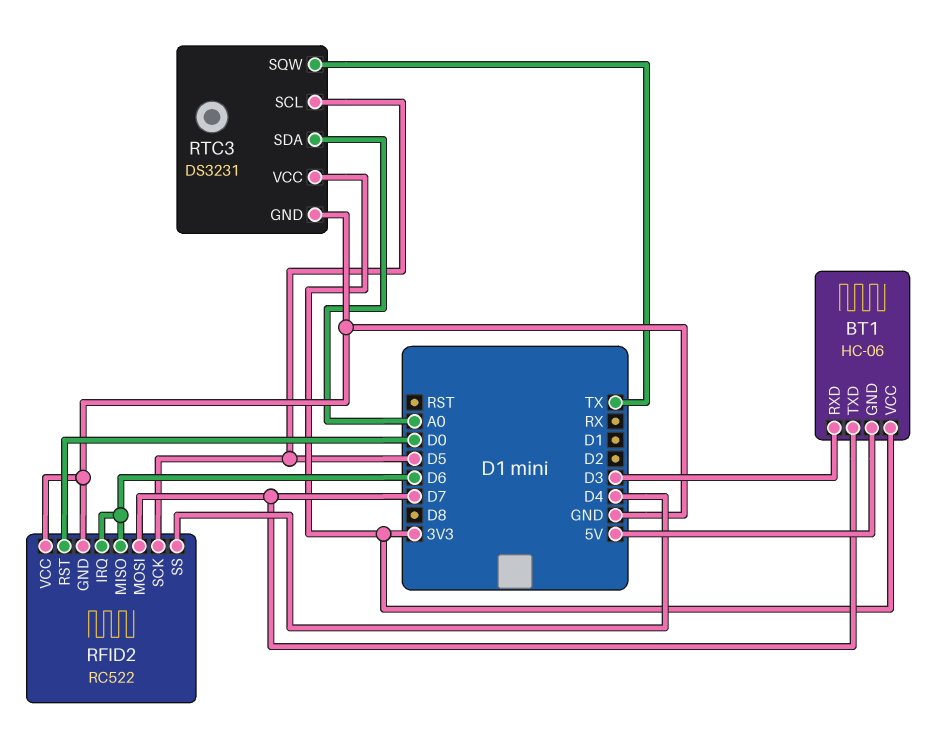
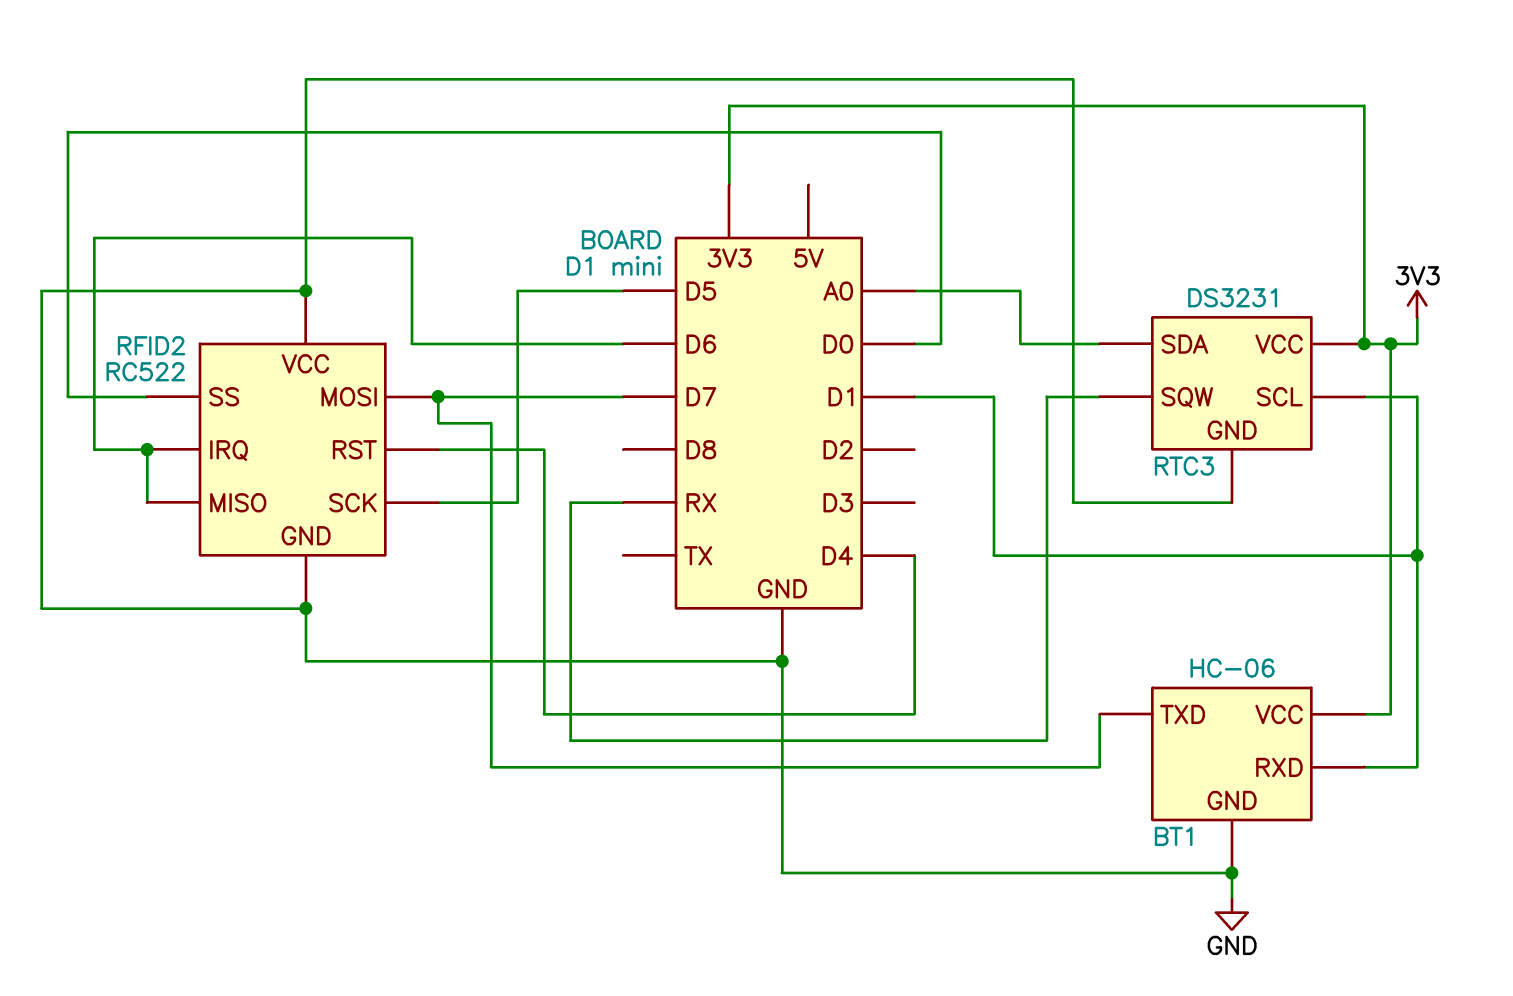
BT1 pin GND: 5V -> GND
BT1 pin RXD: D3 -> D1
RFID2 pin RST: D0 -> D4
RFID2 pin SS: D4 -> D0
RTC3 pin SCL: D5 -> D1
RTC3 pin SQW: TX -> RX

